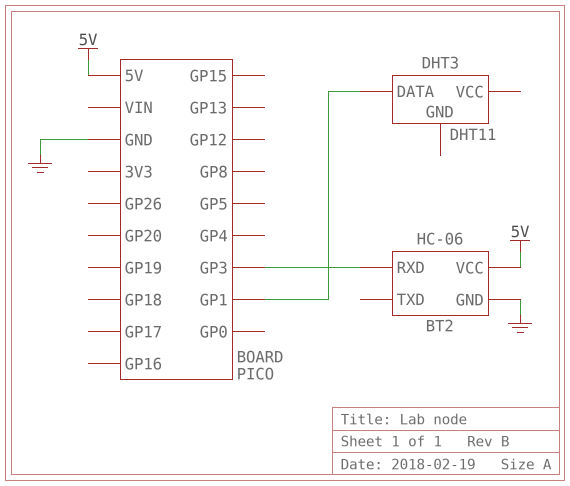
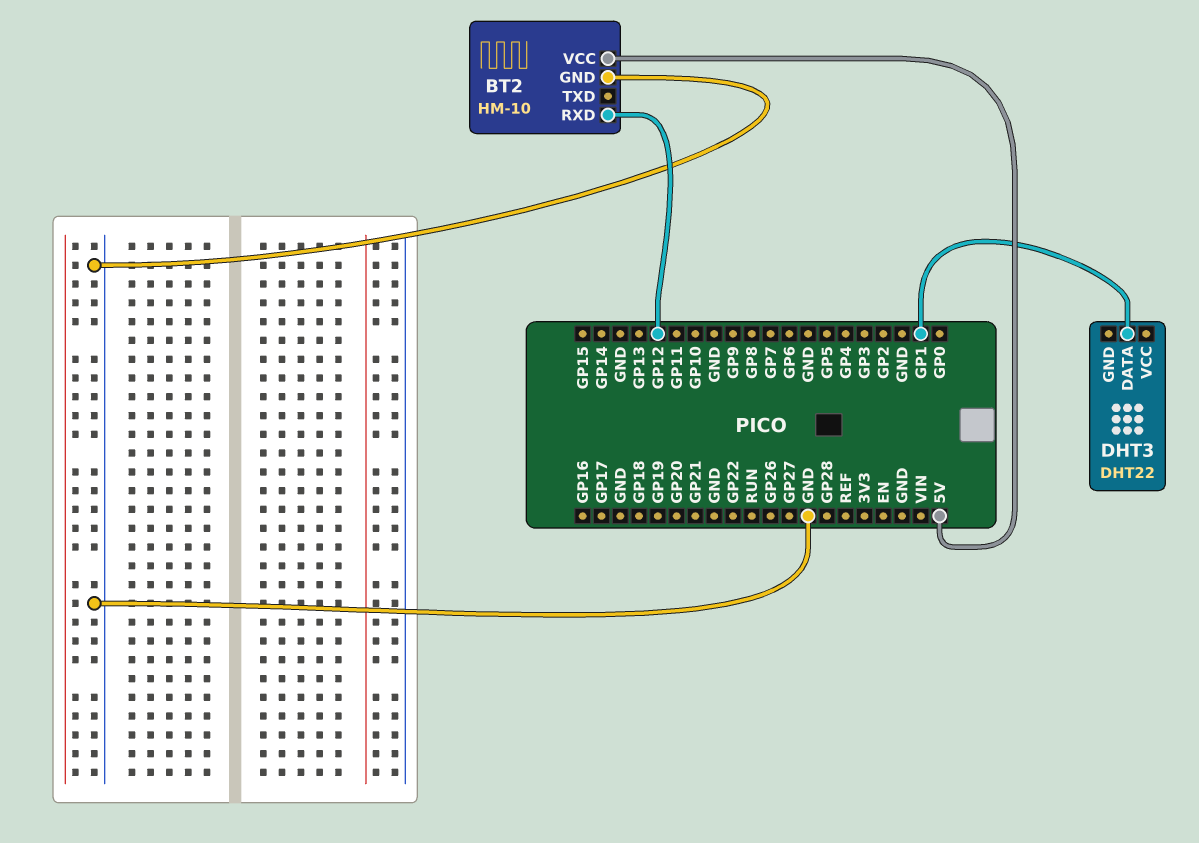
BT2: HC-06 -> HM-10
BT2 pin RXD: GP3 -> GP12
DHT3: DHT11 -> DHT22

